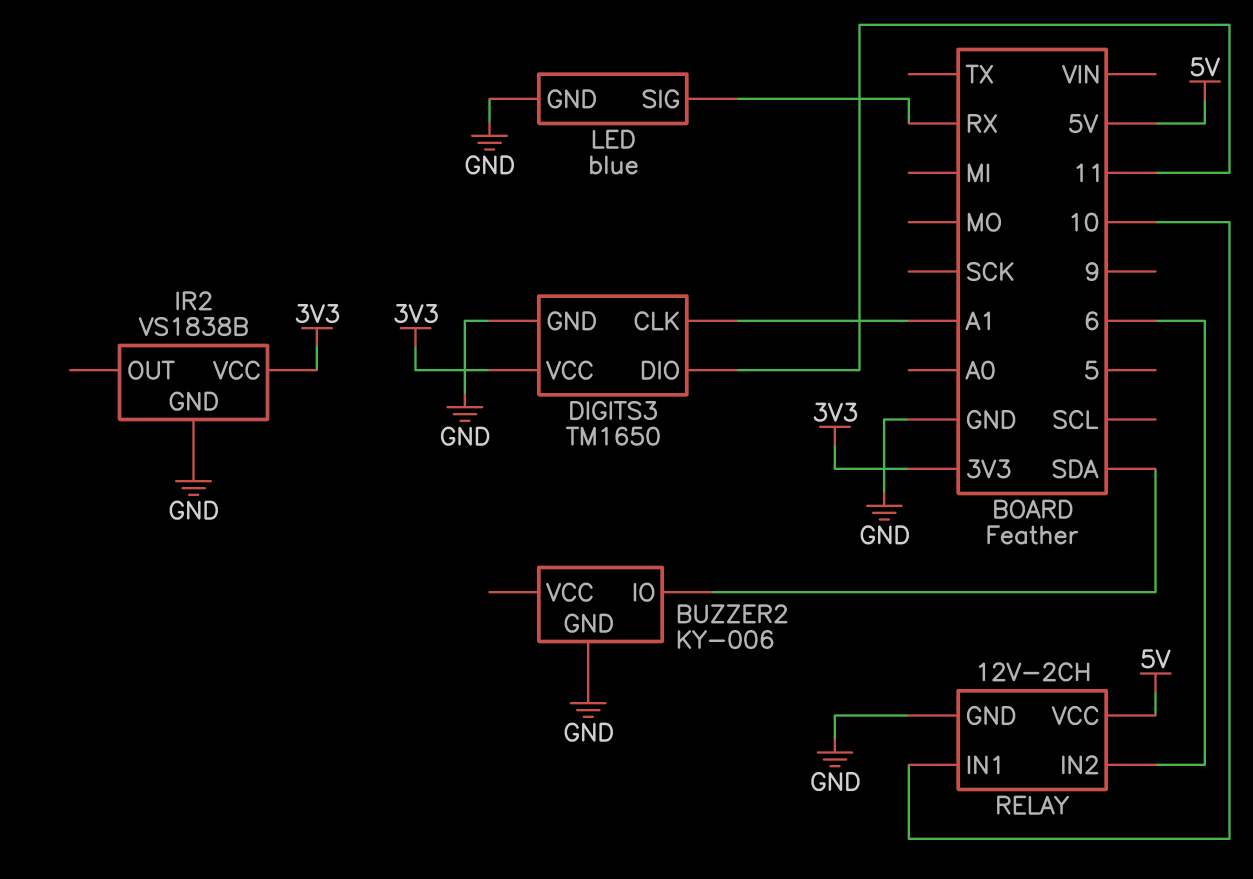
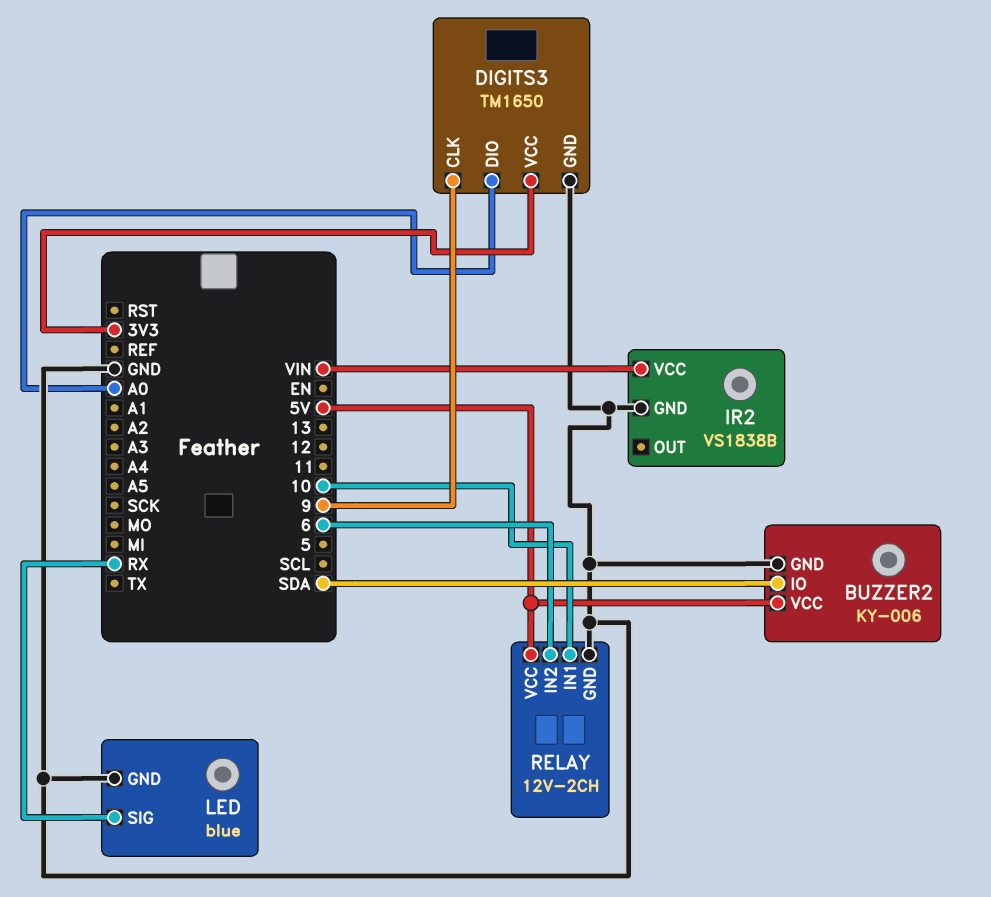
BUZZER2 pin VCC: none -> 5V
DIGITS3 pin CLK: A1 -> 9
DIGITS3 pin DIO: 11 -> A0
IR2 pin VCC: 3V3 -> VIN

